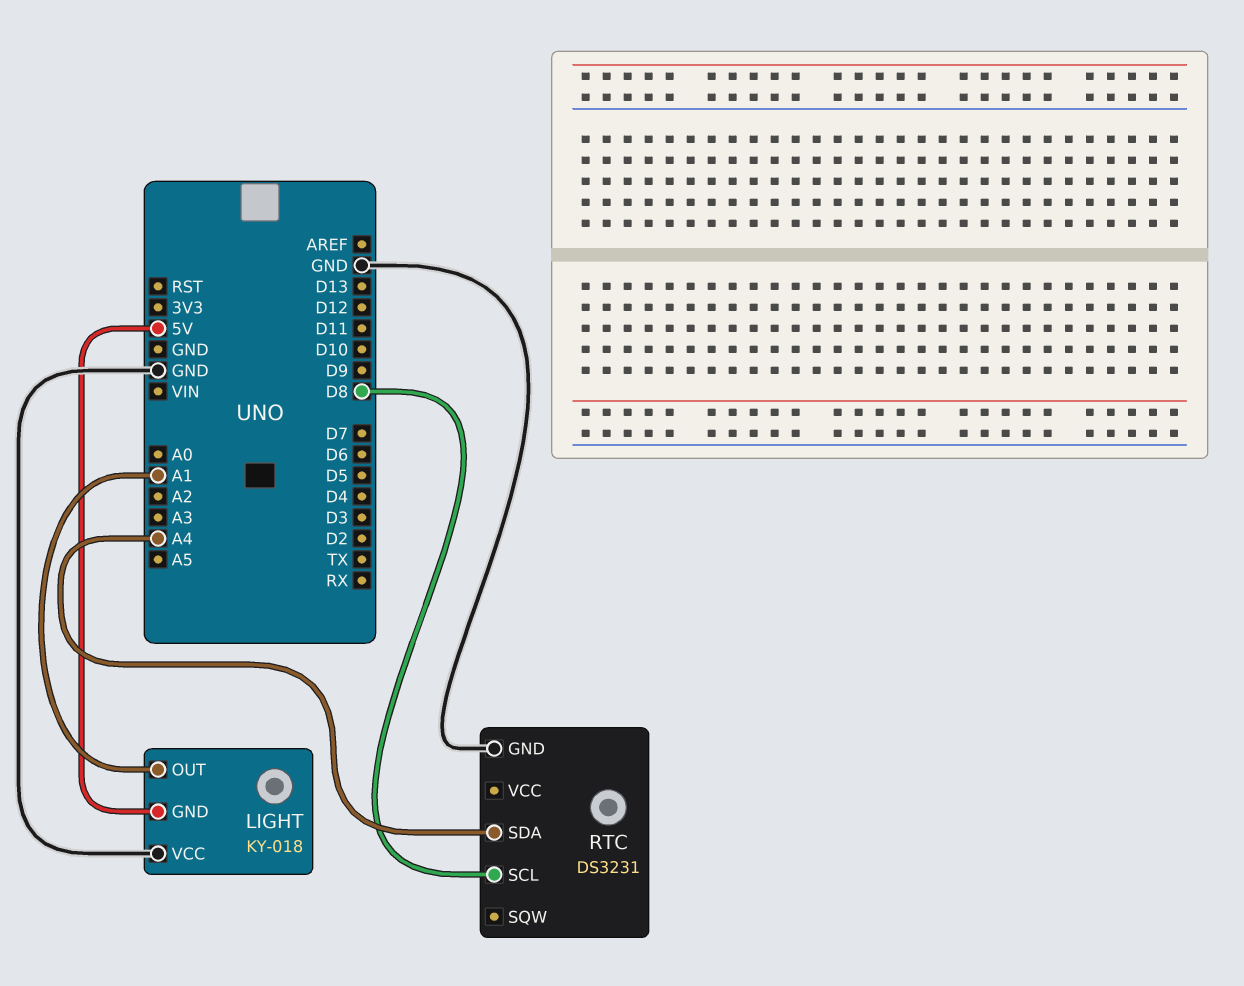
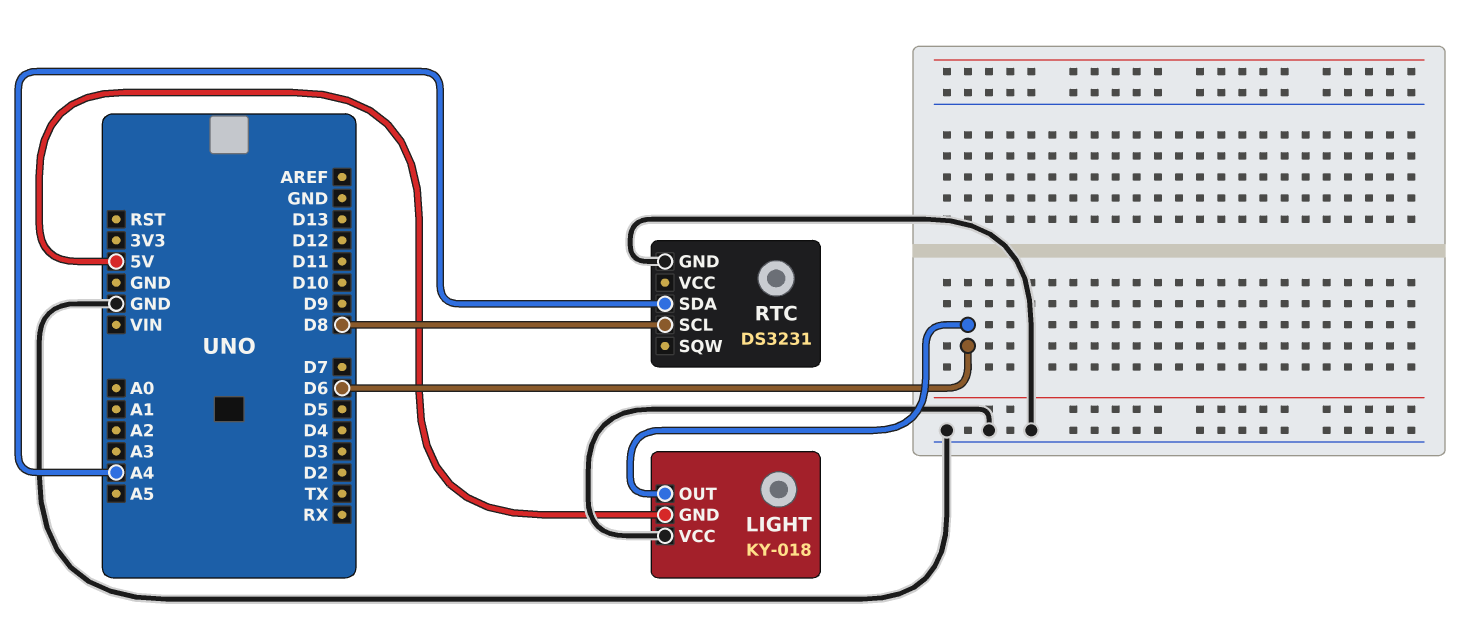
LIGHT pin OUT: A1 -> D6

